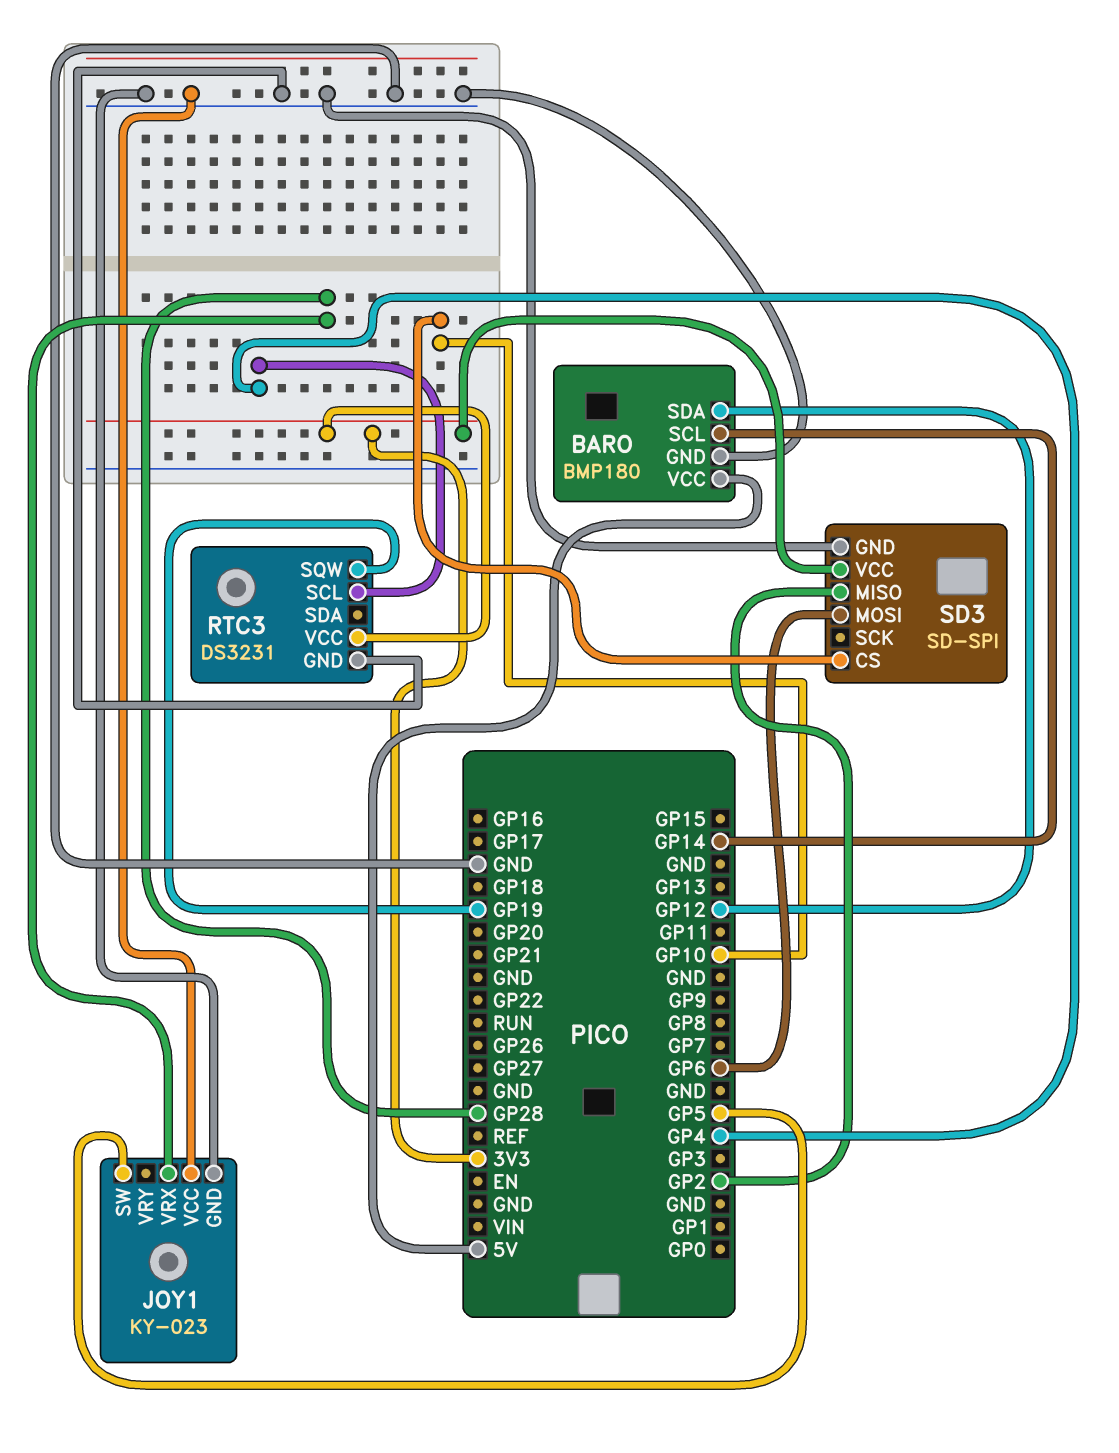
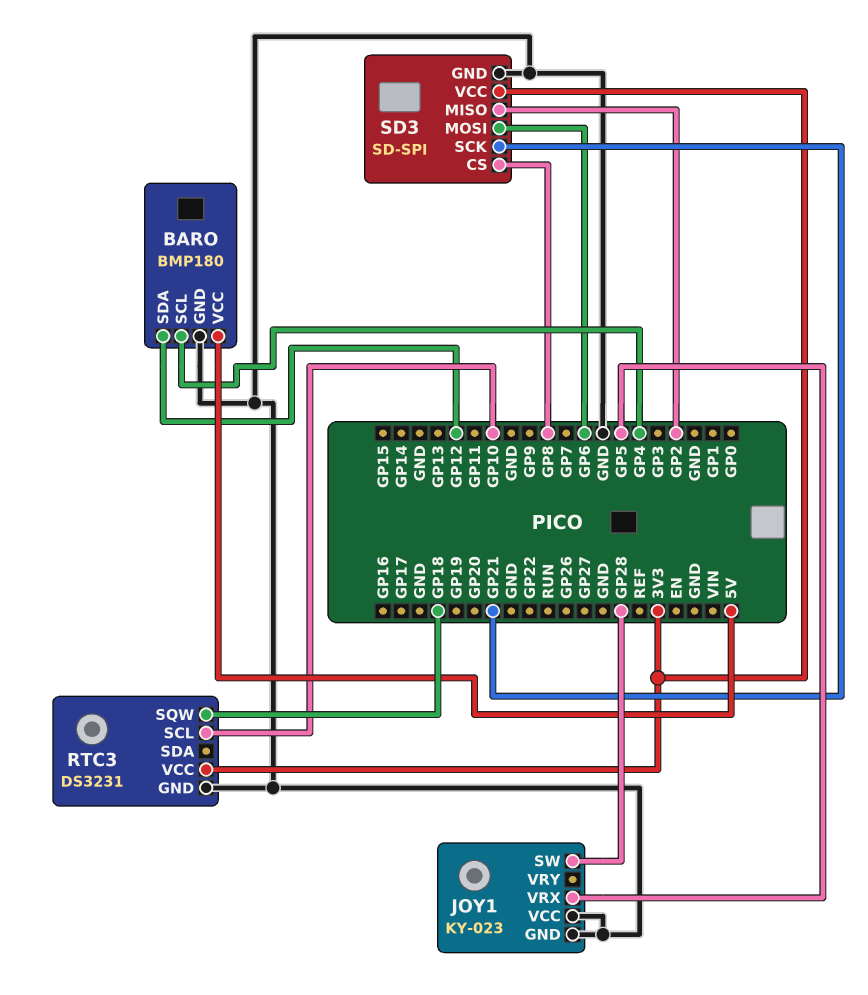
BARO pin SCL: GP14 -> GP4
JOY1 pin SW: GP5 -> GP28
JOY1 pin VRX: GP28 -> GP5
RTC3 pin SCL: GP4 -> GP10
RTC3 pin SQW: GP19 -> GP18
SD3 pin CS: GP10 -> GP8
SD3 pin SCK: none -> GP21

